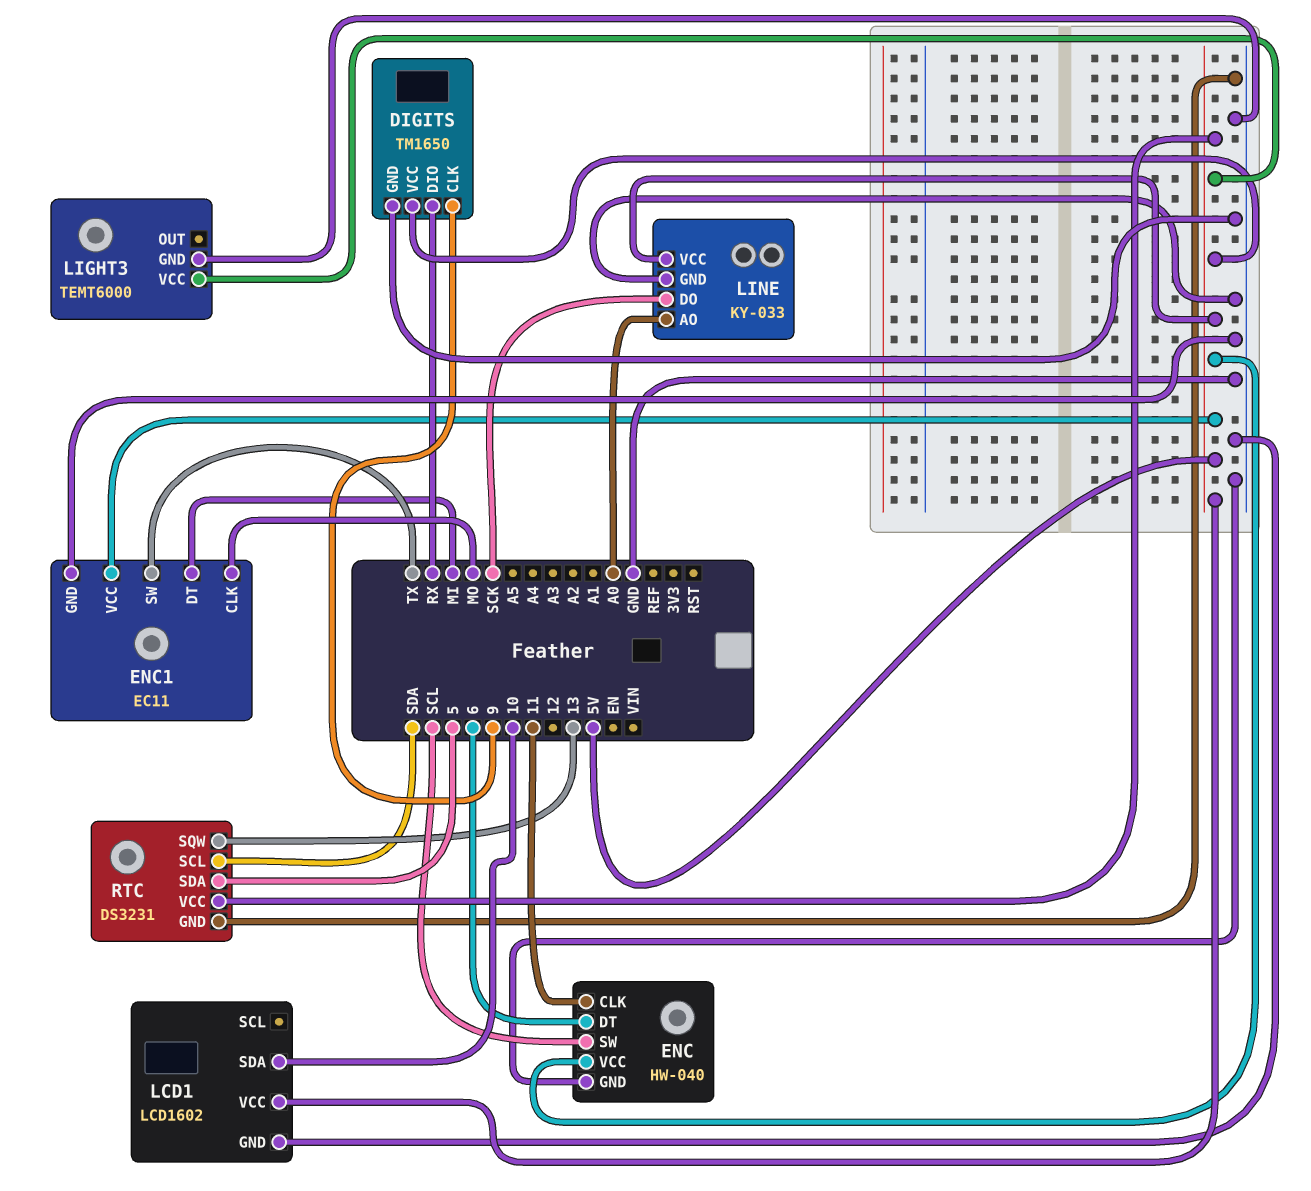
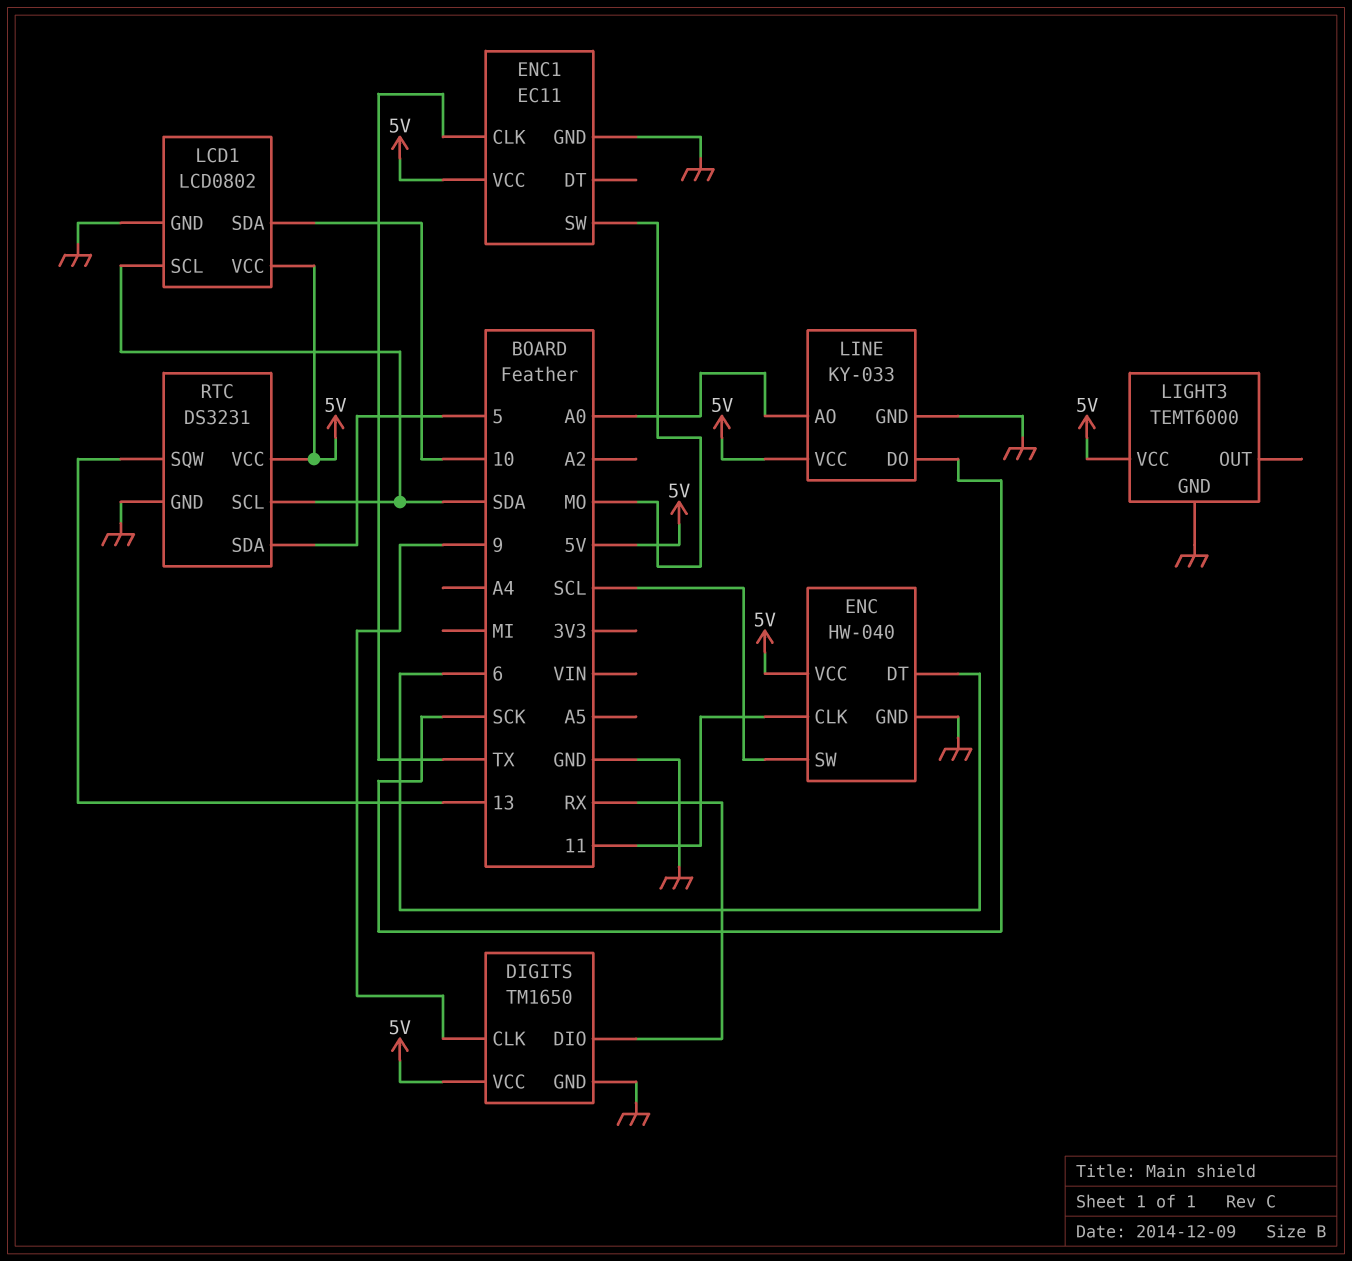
ENC1 pin CLK: MO -> TX
ENC1 pin DT: MI -> none
ENC1 pin SW: TX -> MO
LCD1: LCD1602 -> LCD0802
LCD1 pin SCL: none -> SDA

